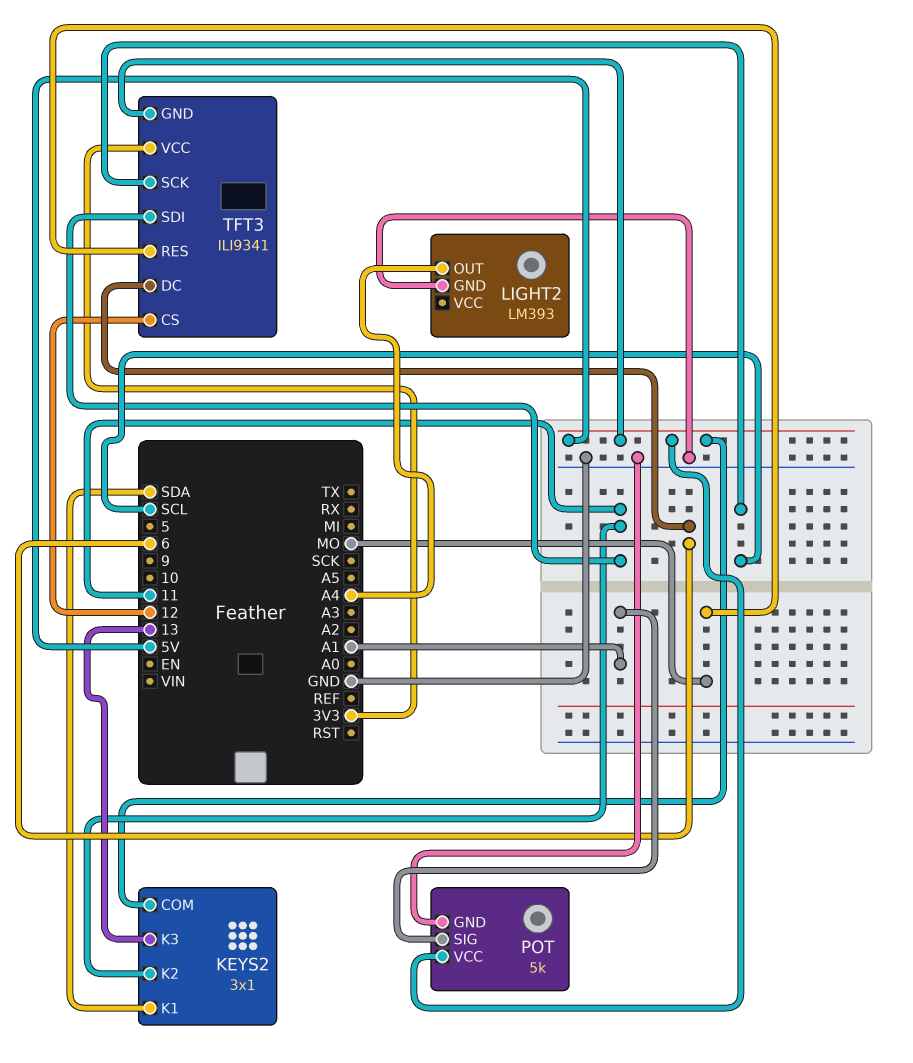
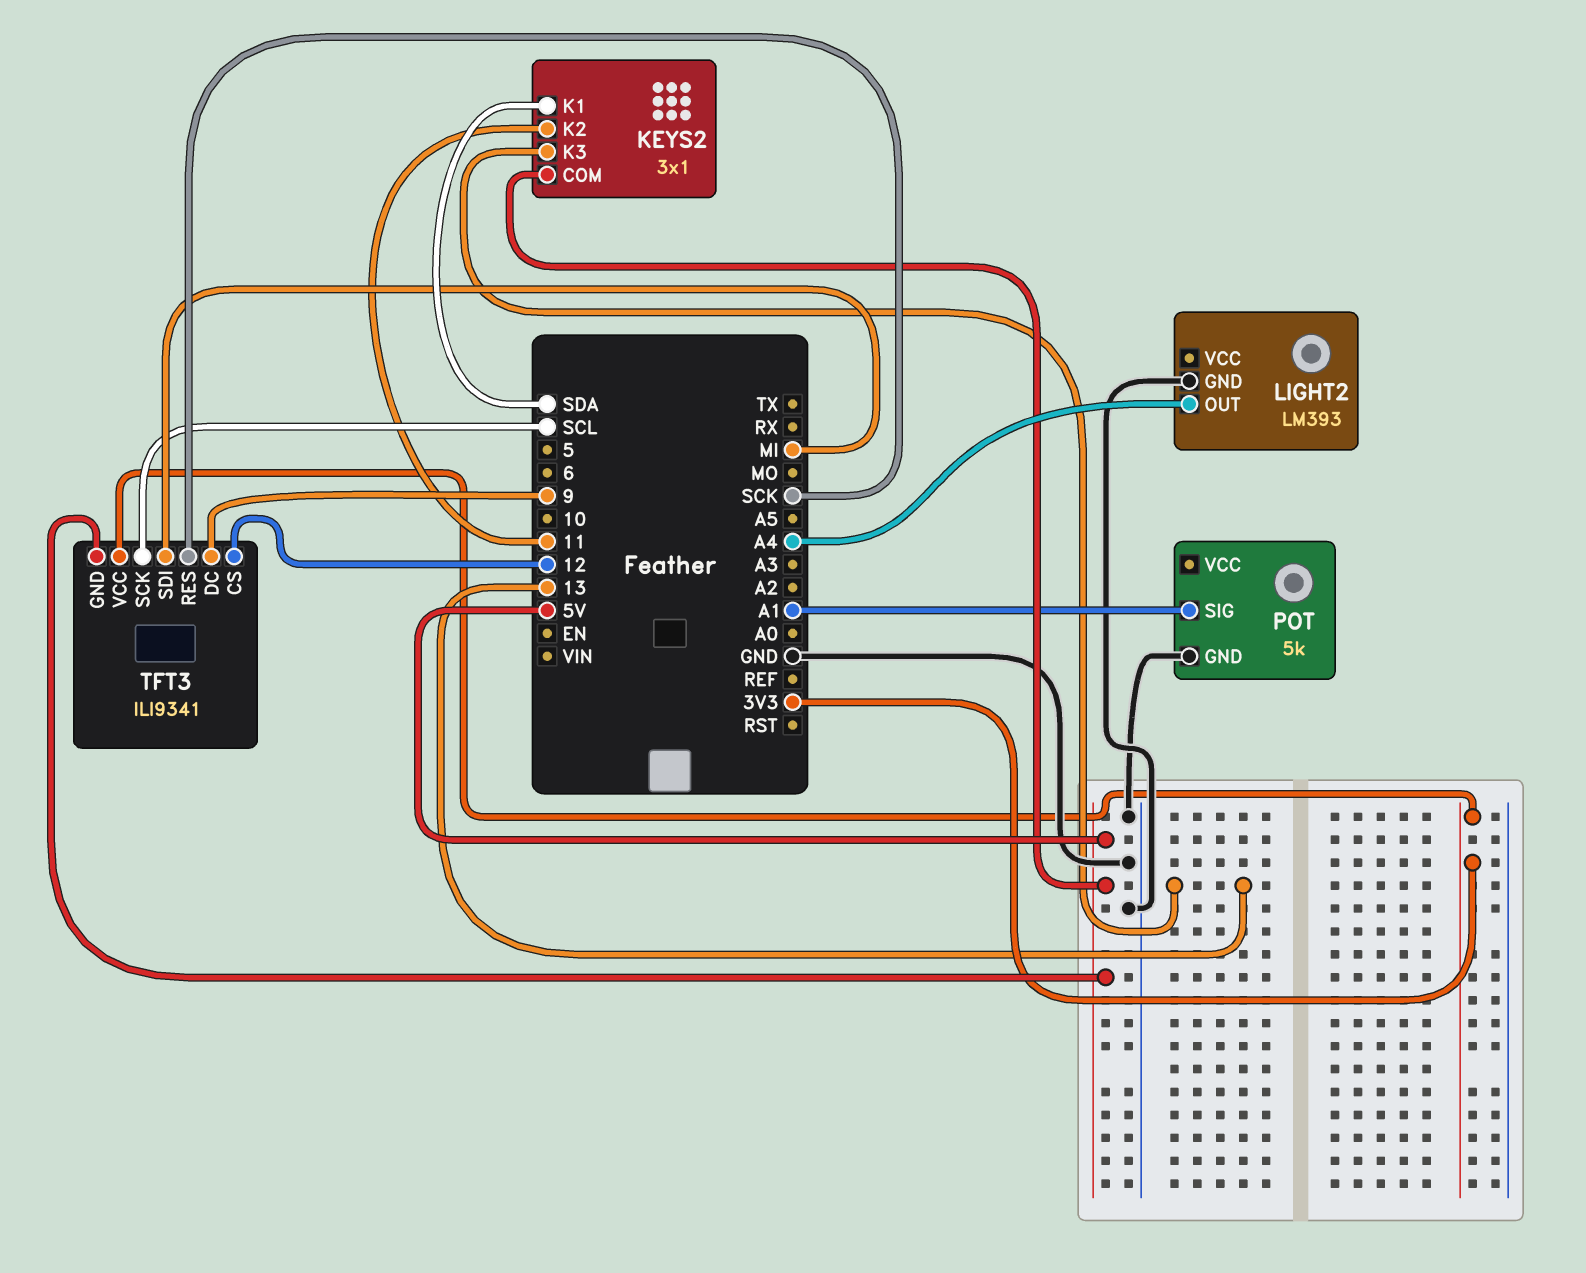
POT pin VCC: 5V -> none
TFT3 pin DC: 6 -> 9
TFT3 pin RES: MO -> SCK
TFT3 pin SDI: 11 -> MI

